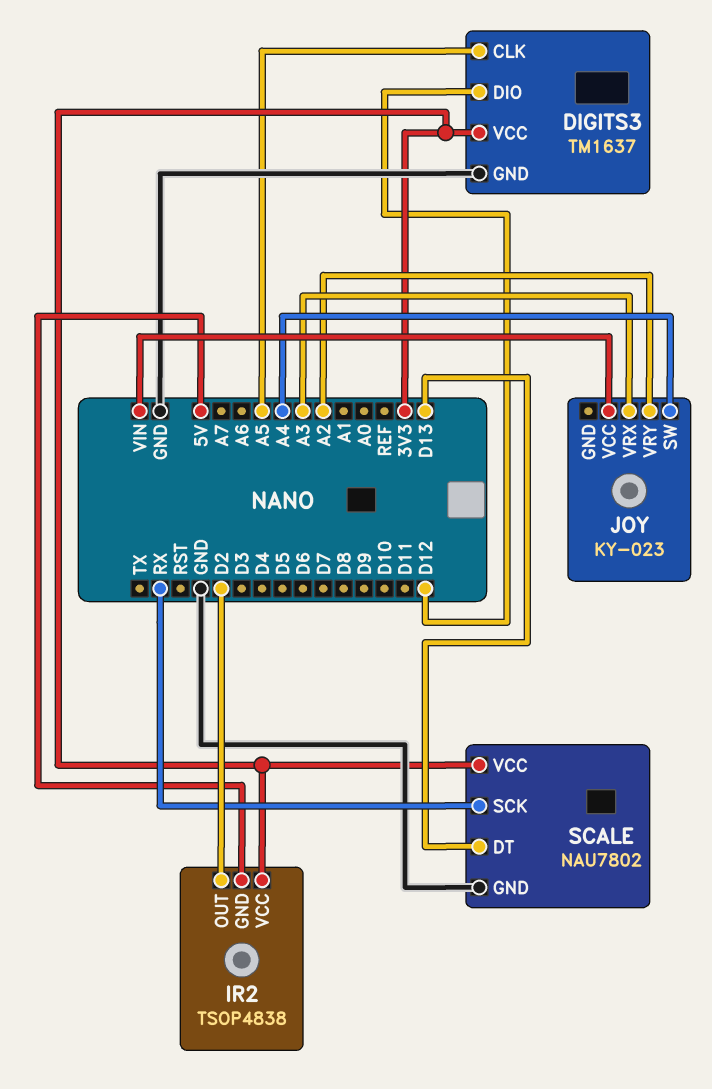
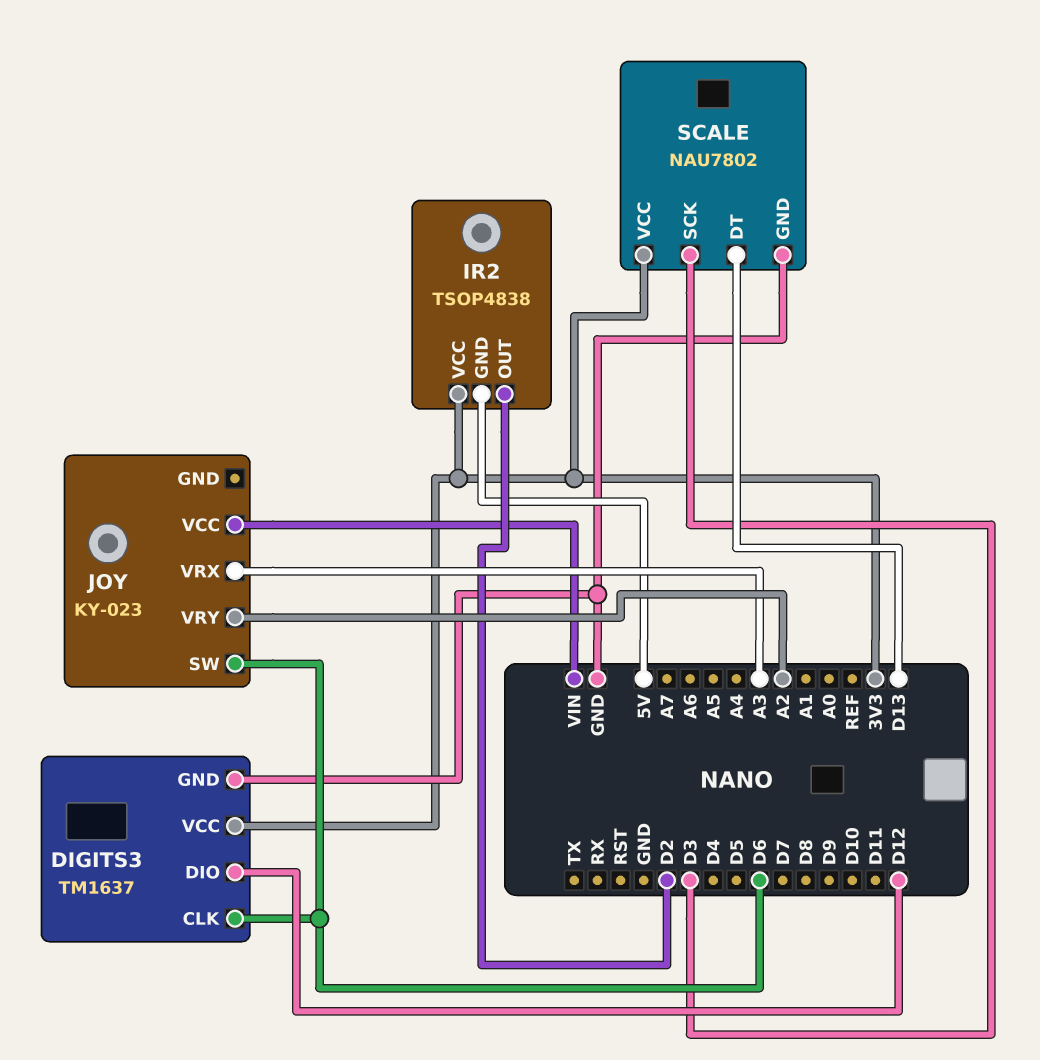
DIGITS3 pin CLK: A5 -> D6
JOY pin SW: A4 -> D6
SCALE pin SCK: RX -> D3

